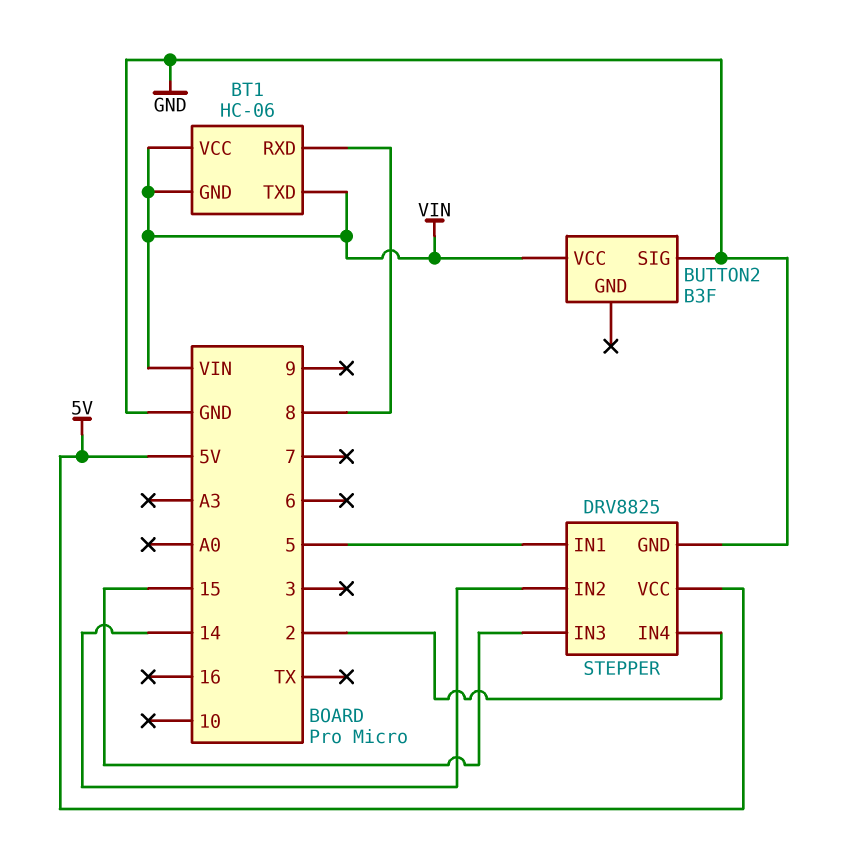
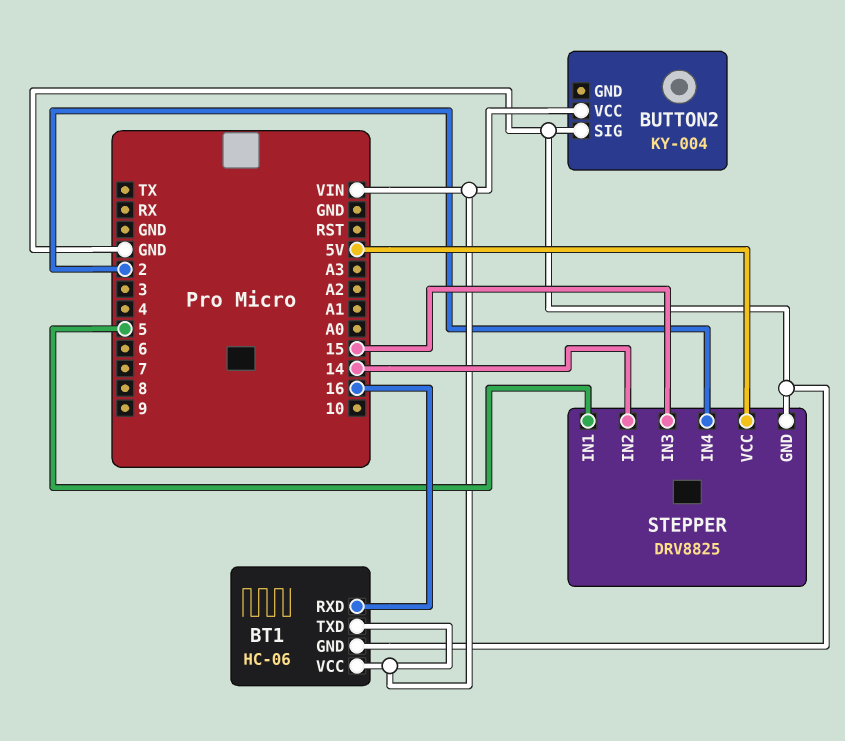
BT1 pin GND: VIN -> GND
BT1 pin RXD: 8 -> 16
BUTTON2: B3F -> KY-004

